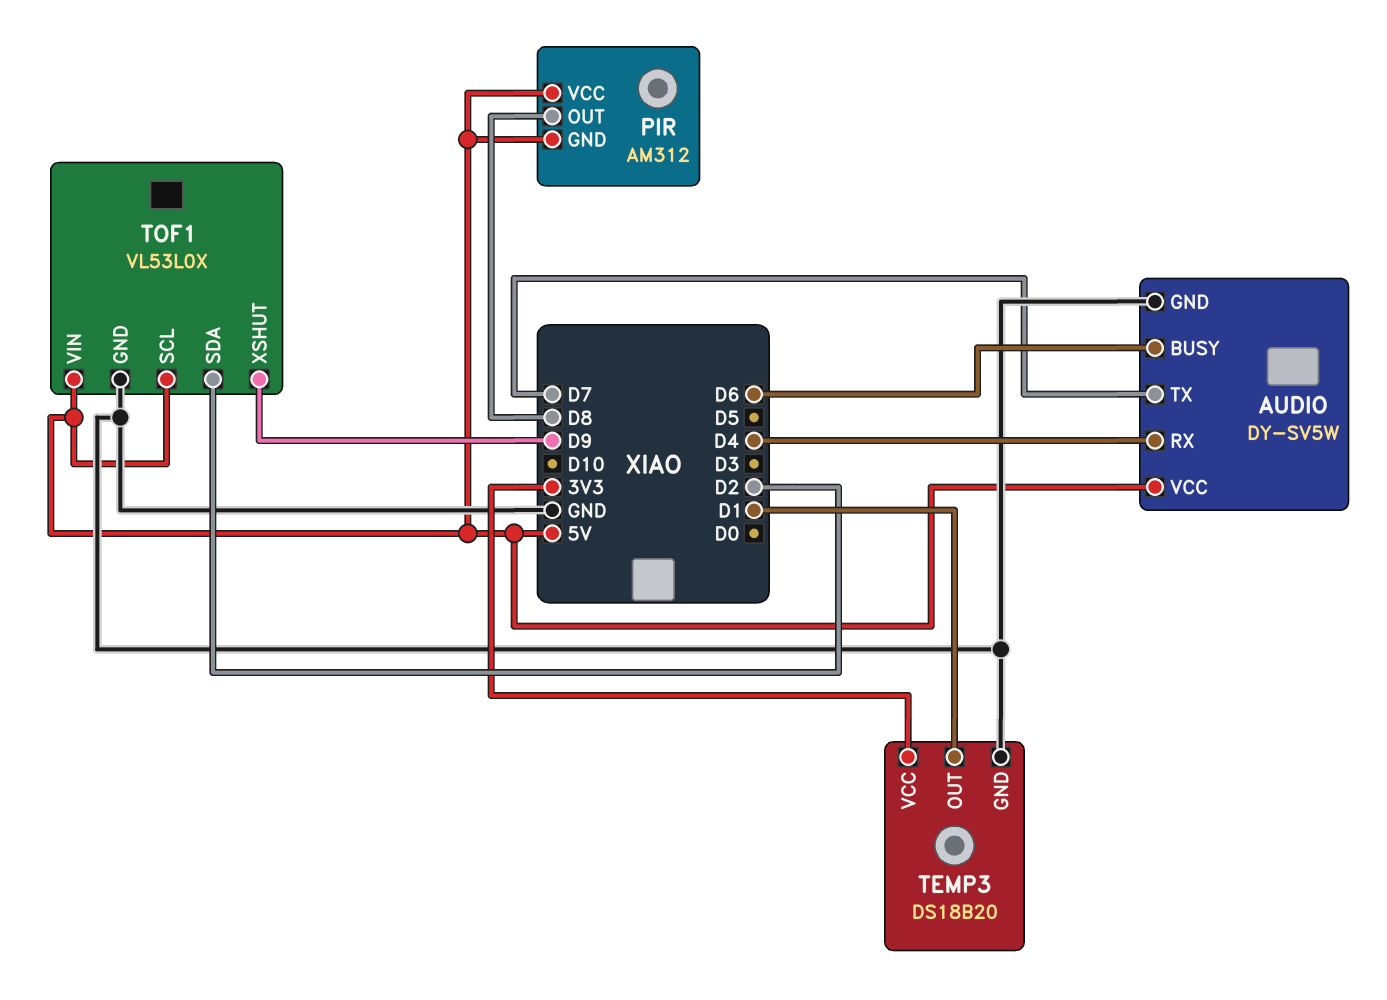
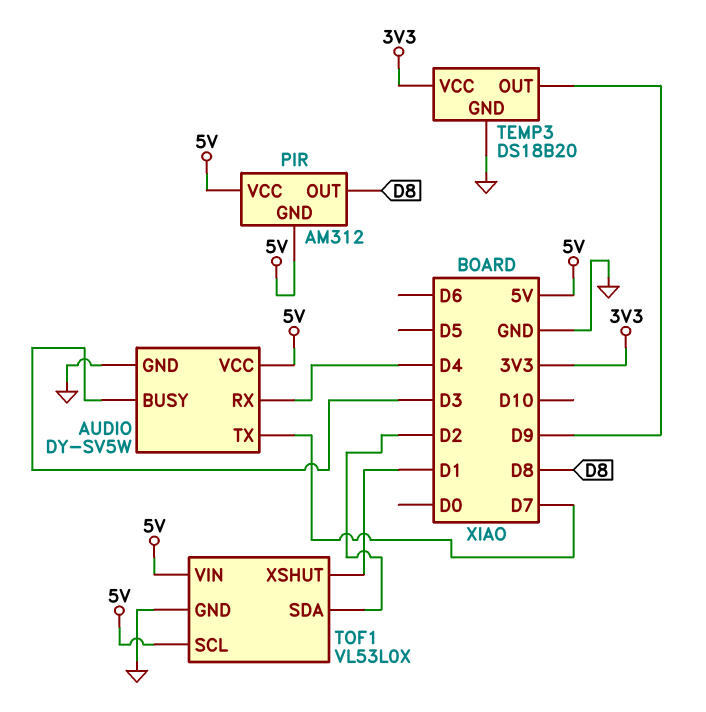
AUDIO pin BUSY: D6 -> D3
TEMP3 pin OUT: D1 -> D9
TOF1 pin XSHUT: D9 -> D1

